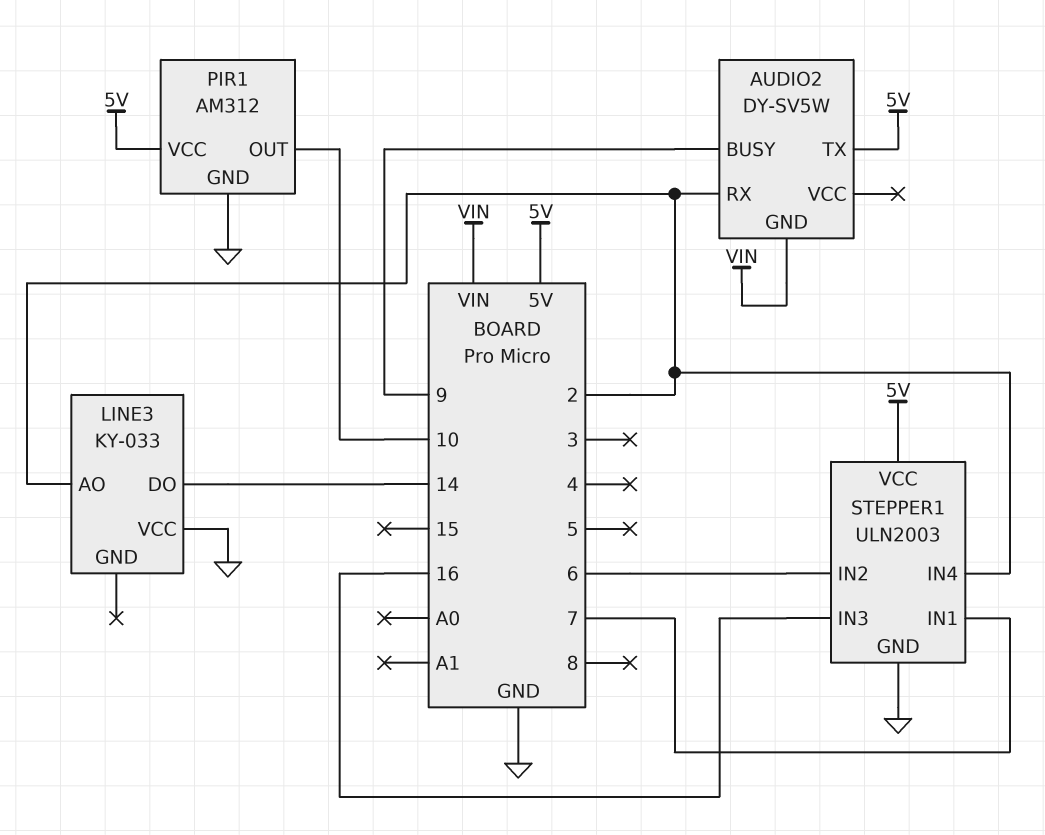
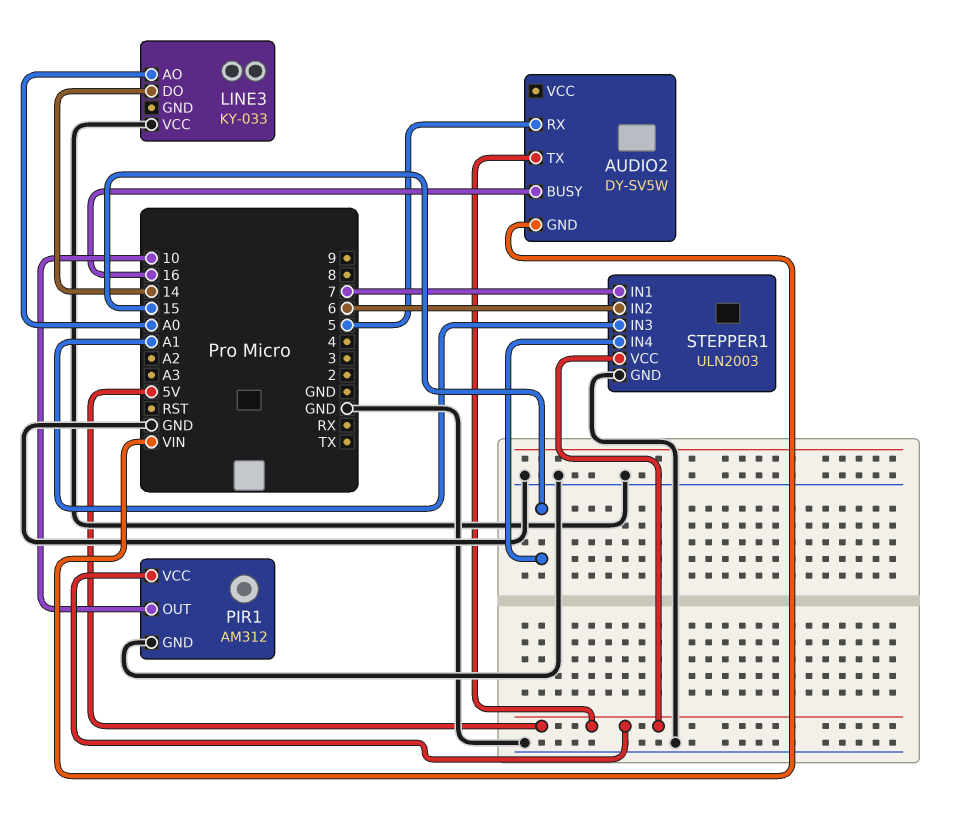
AUDIO2 pin BUSY: 9 -> 16
AUDIO2 pin RX: 2 -> 5
LINE3 pin AO: 2 -> A0
STEPPER1 pin IN3: 16 -> A1
STEPPER1 pin IN4: 2 -> 15

